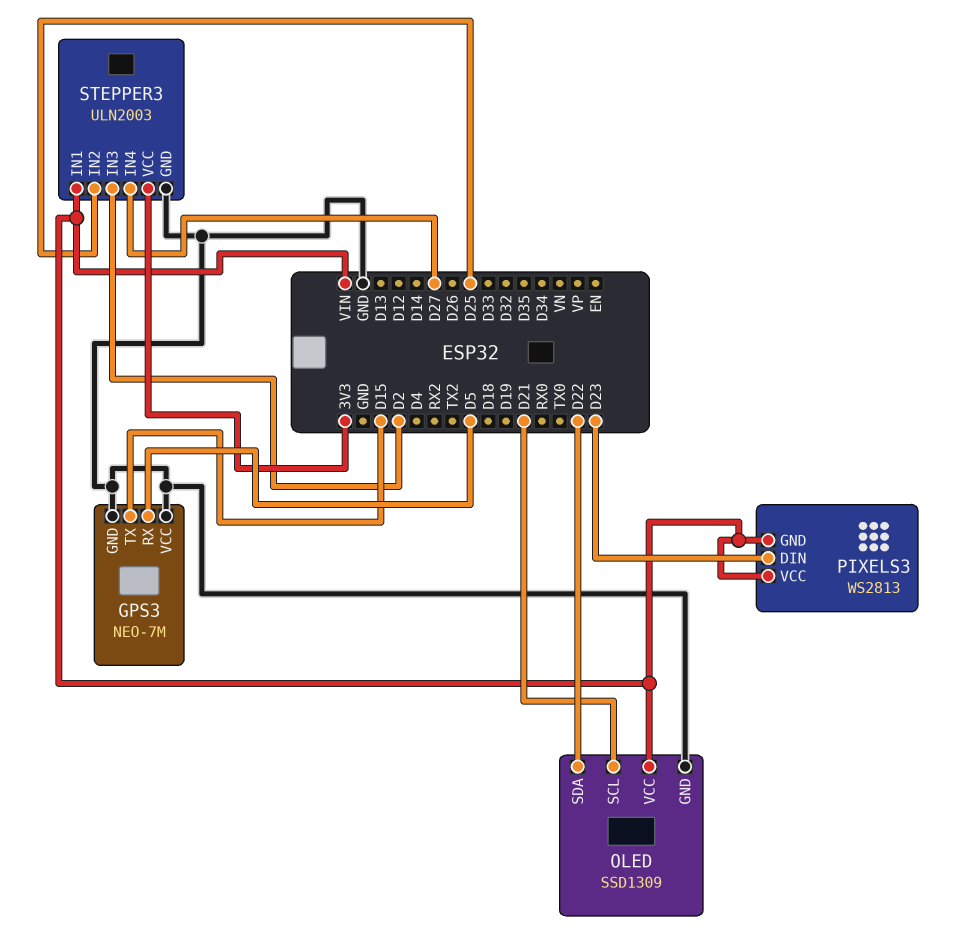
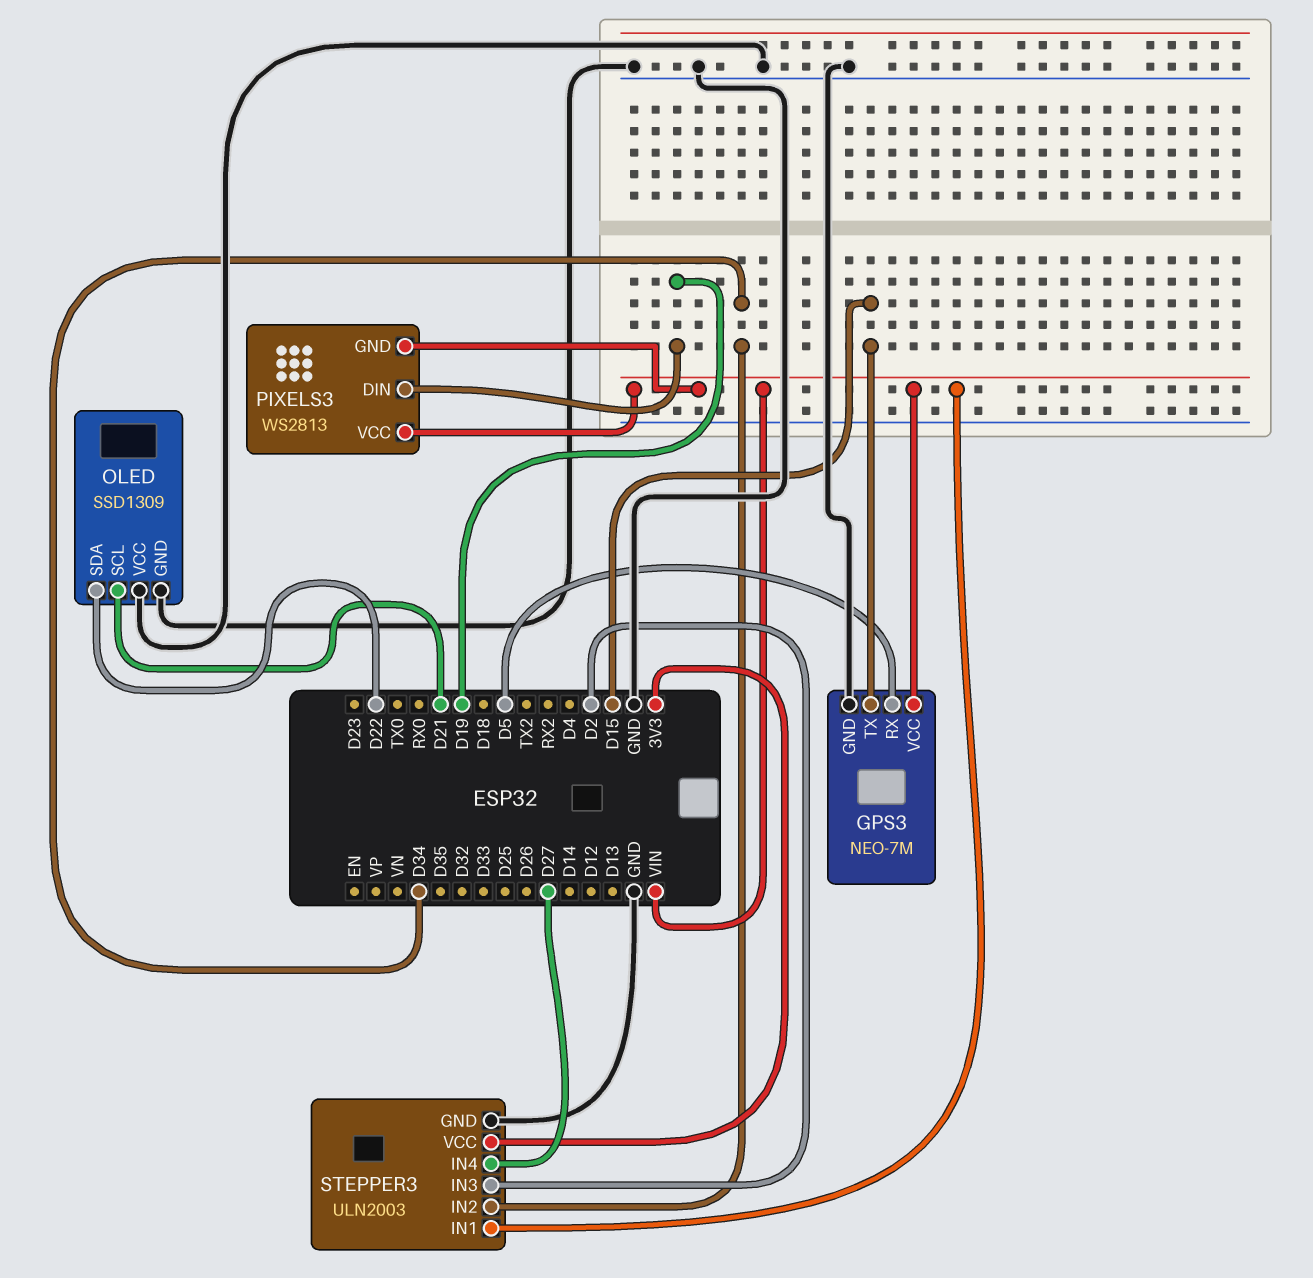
GPS3 pin VCC: GND -> VIN
OLED pin VCC: VIN -> GND
PIXELS3 pin DIN: D23 -> D19
STEPPER3 pin IN2: D25 -> D34

